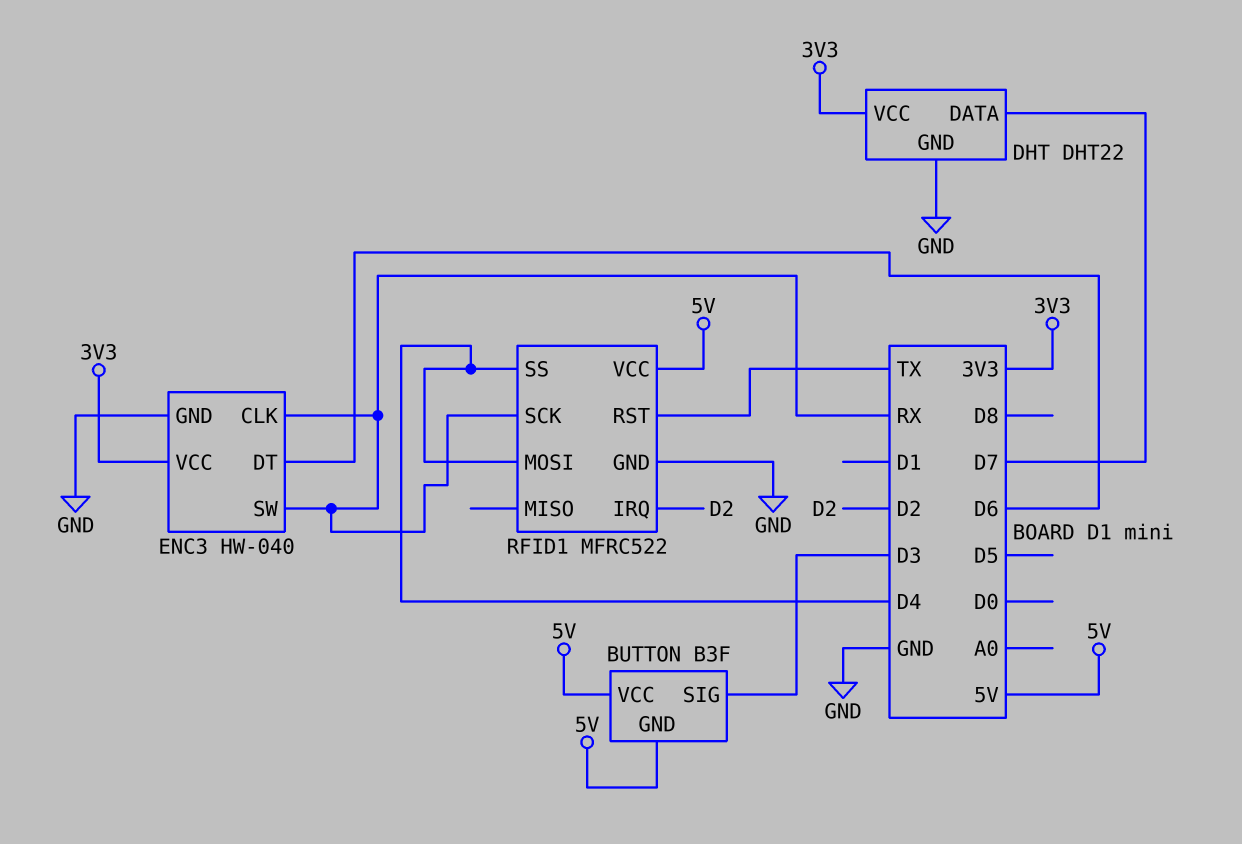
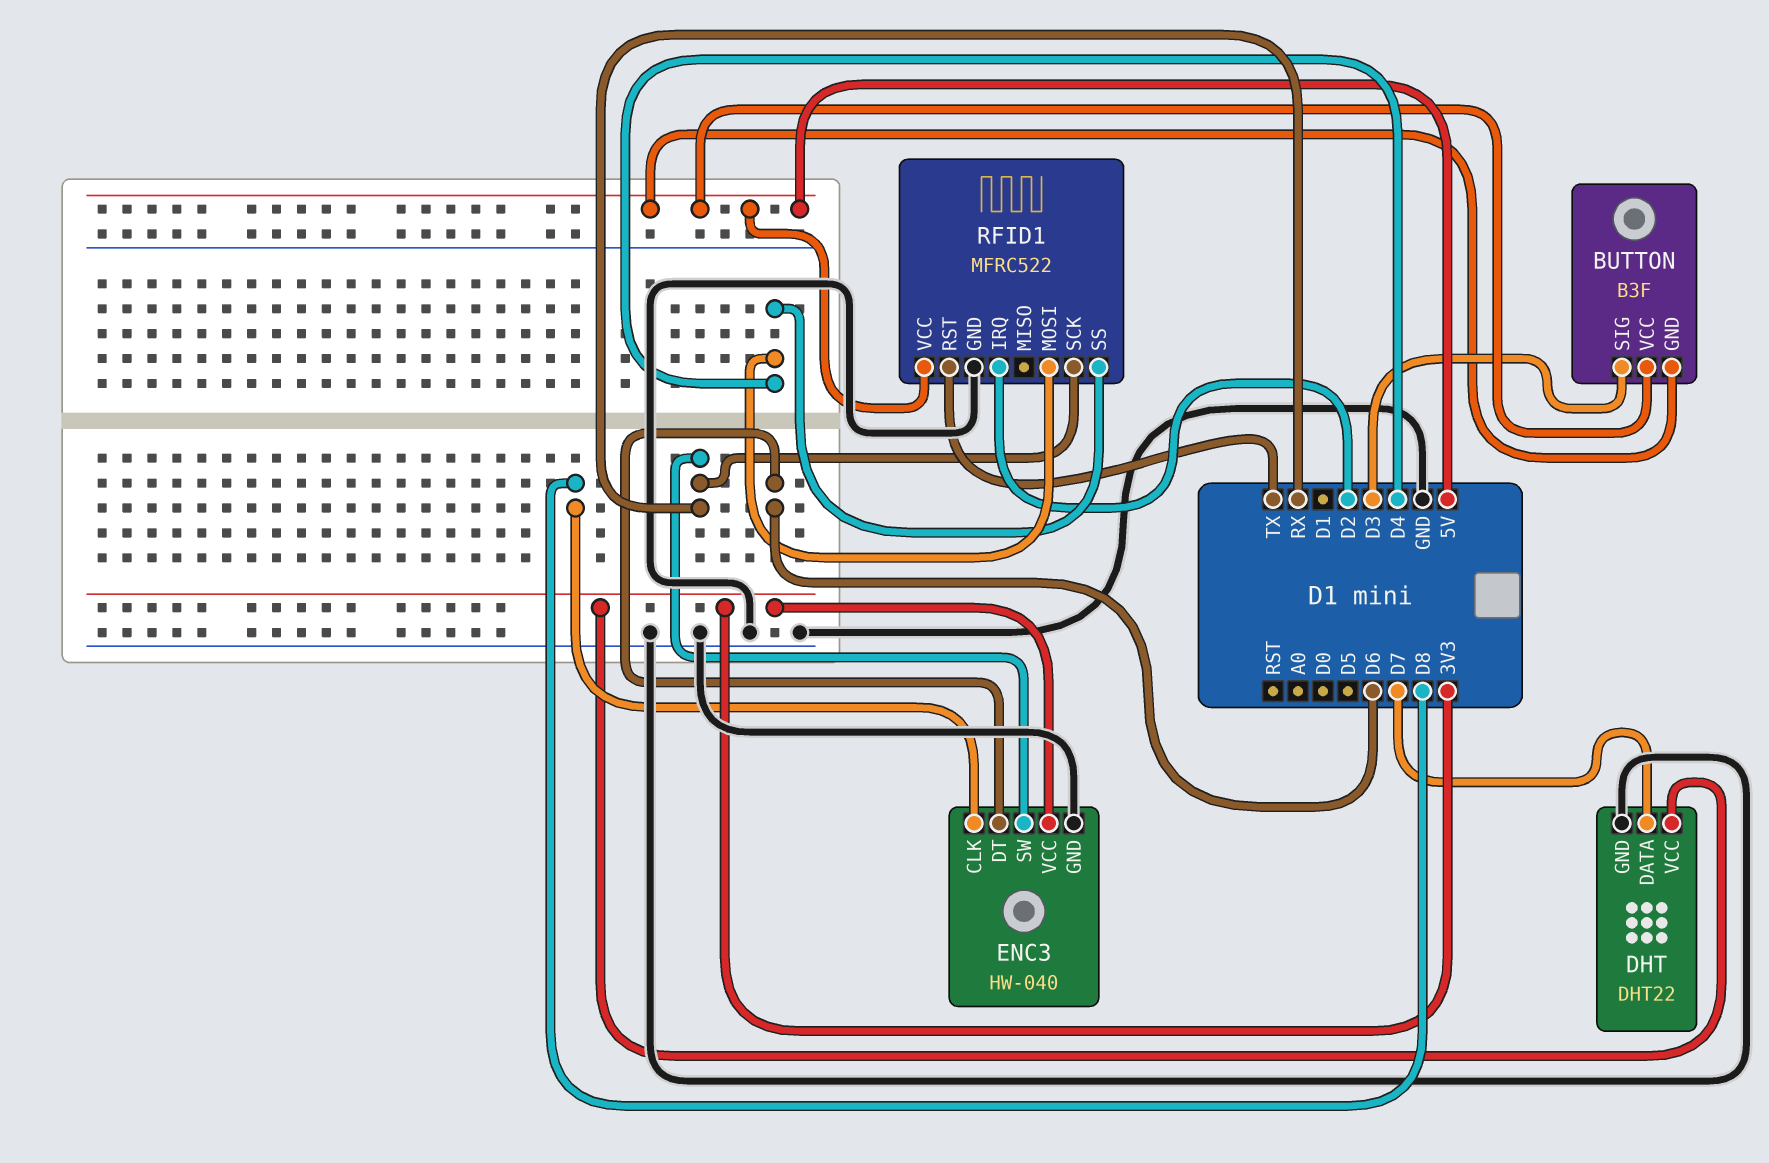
ENC3 pin CLK: RX -> D8

